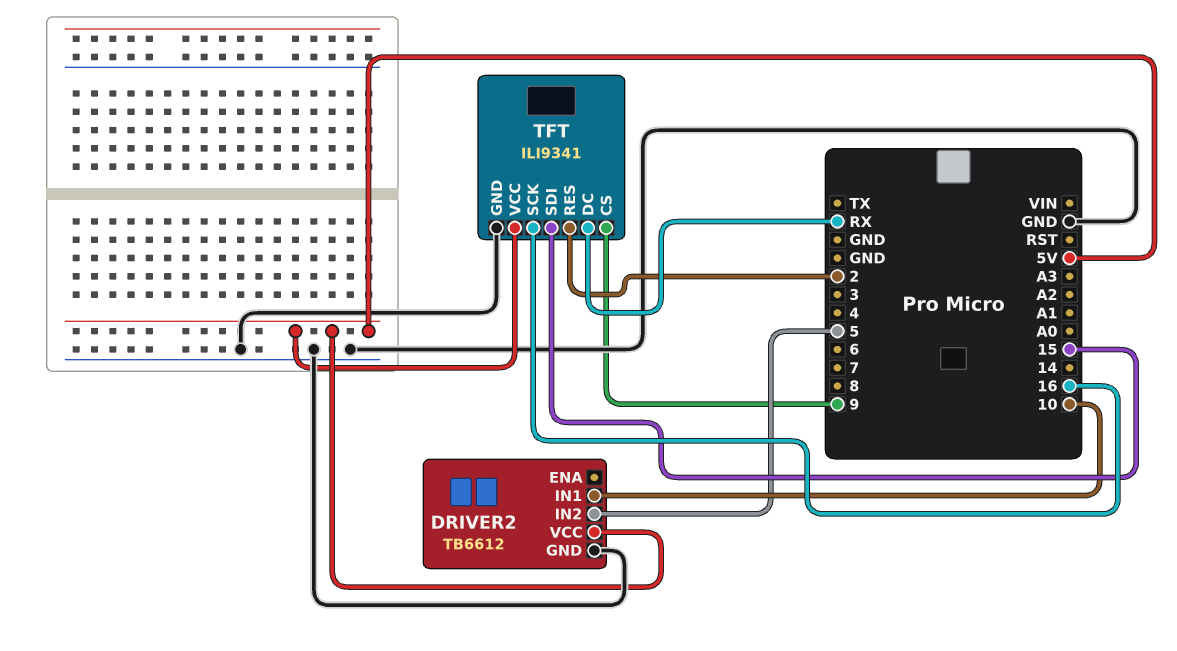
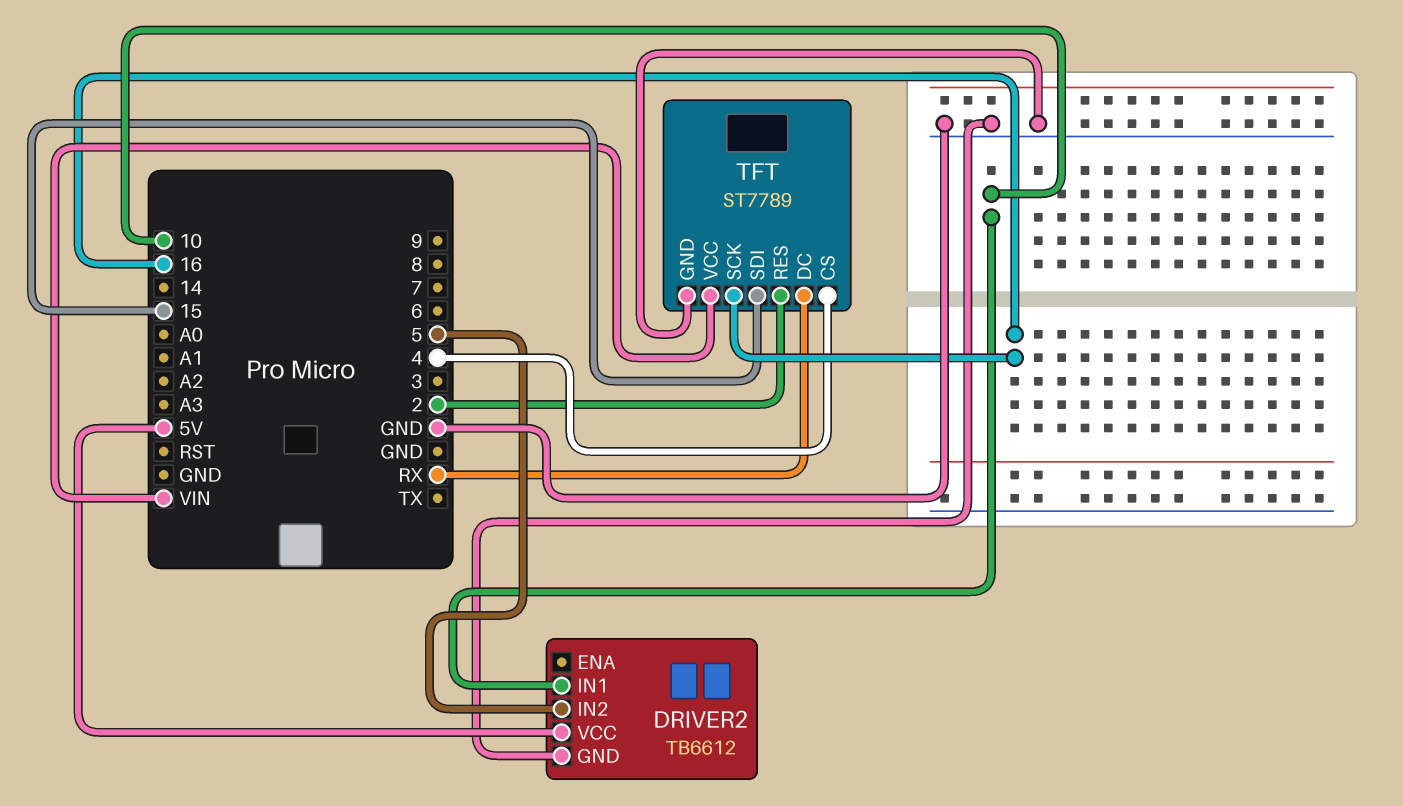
TFT: ILI9341 -> ST7789
TFT pin CS: 9 -> 4
TFT pin VCC: 5V -> VIN

